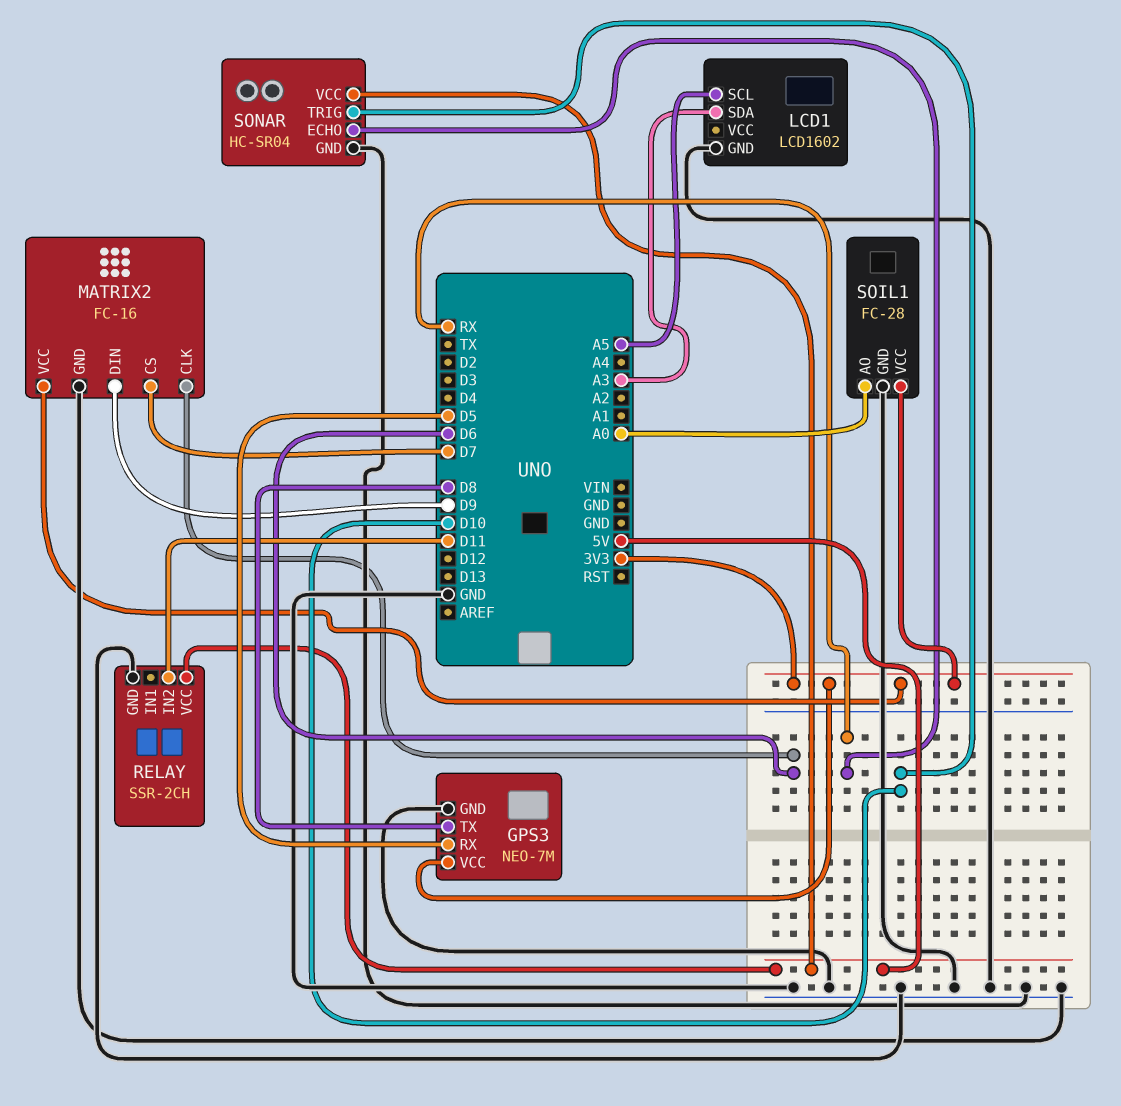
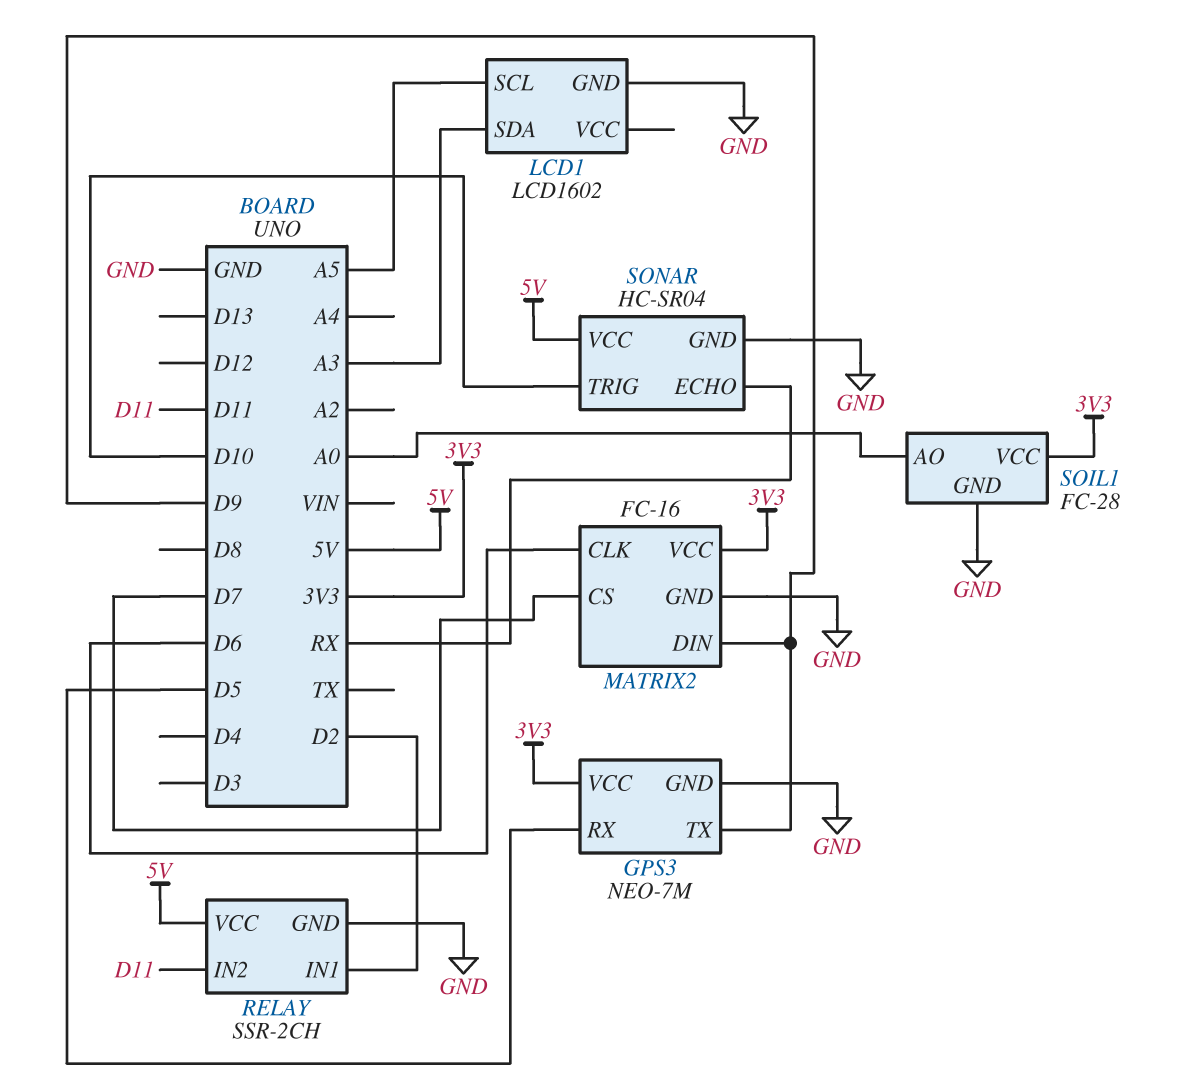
GPS3 pin TX: D8 -> D9
RELAY pin IN1: none -> D2

